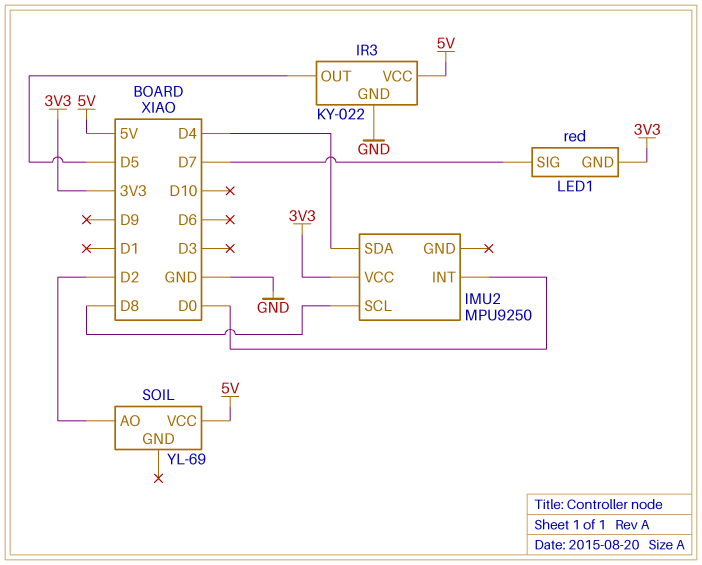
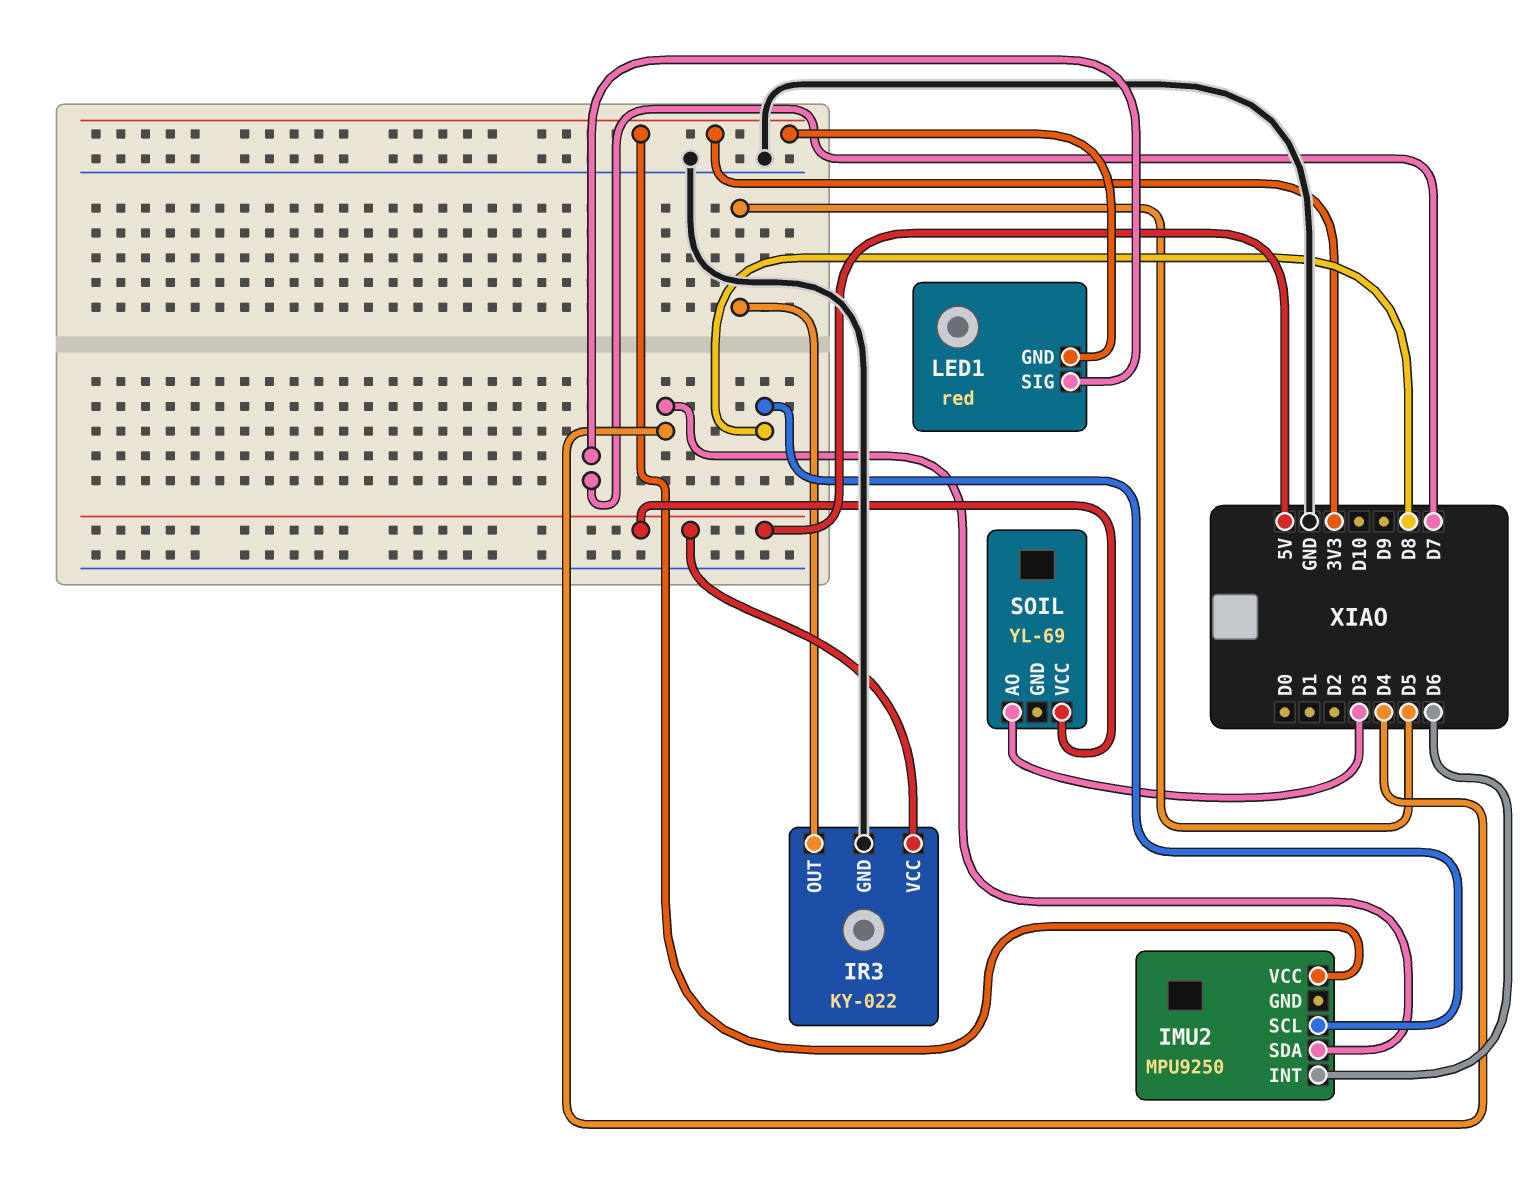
IMU2 pin INT: D0 -> D6
SOIL pin AO: D2 -> D3

